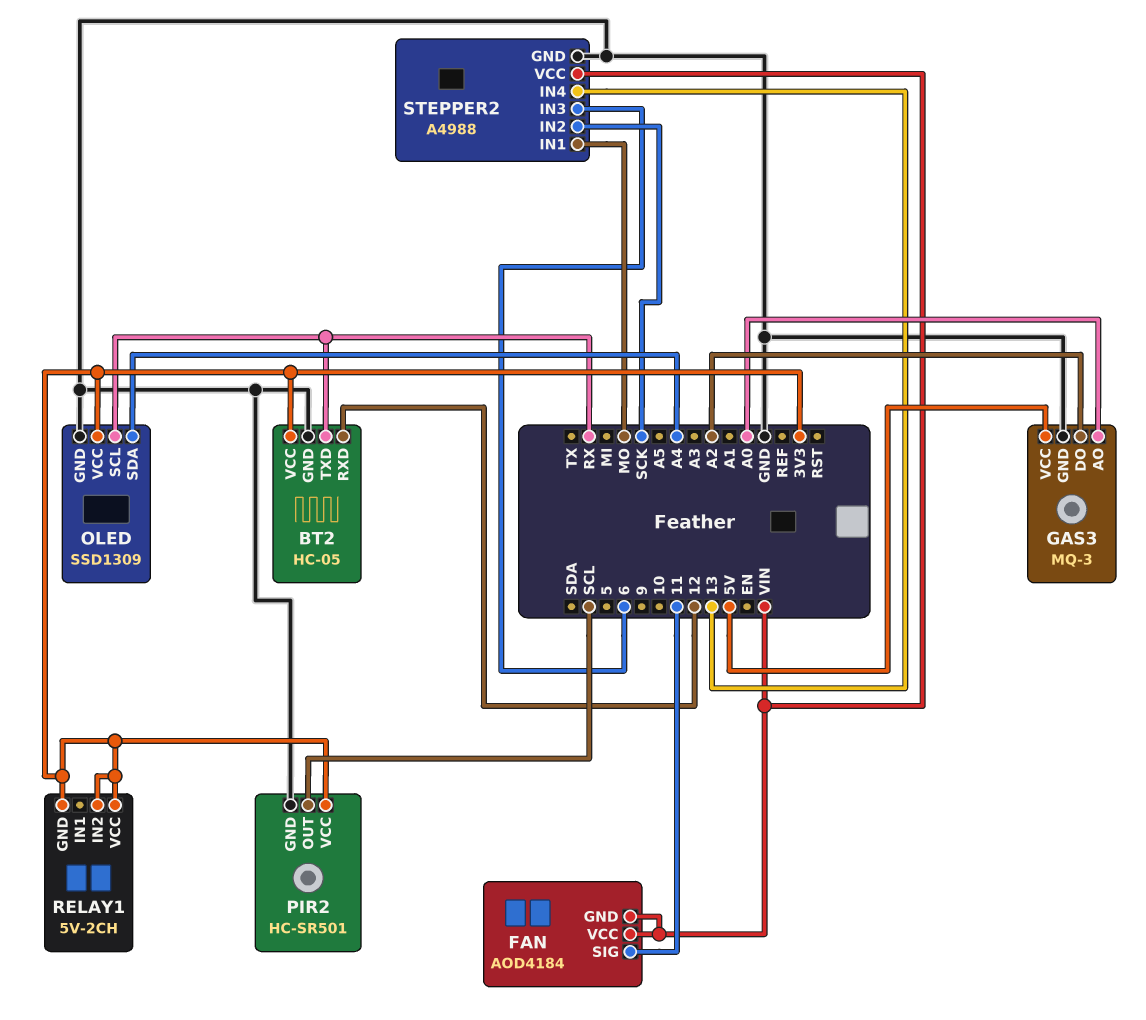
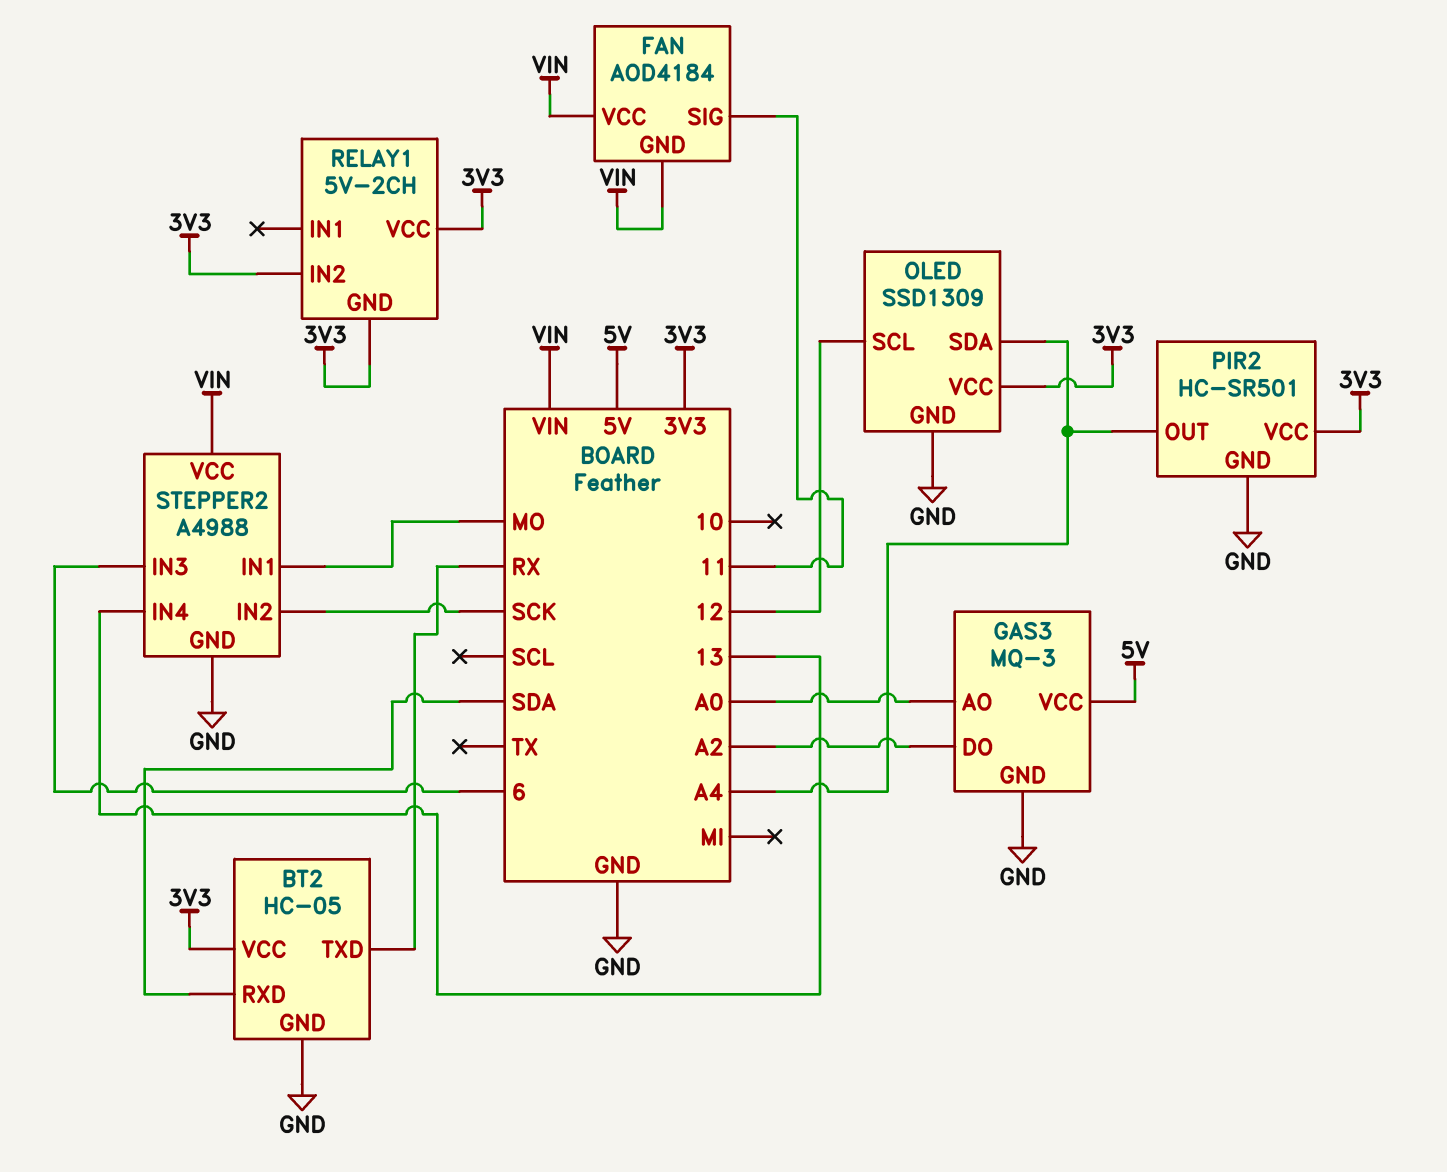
BT2 pin RXD: 12 -> SDA
OLED pin SCL: RX -> 12
PIR2 pin OUT: SCL -> A4

